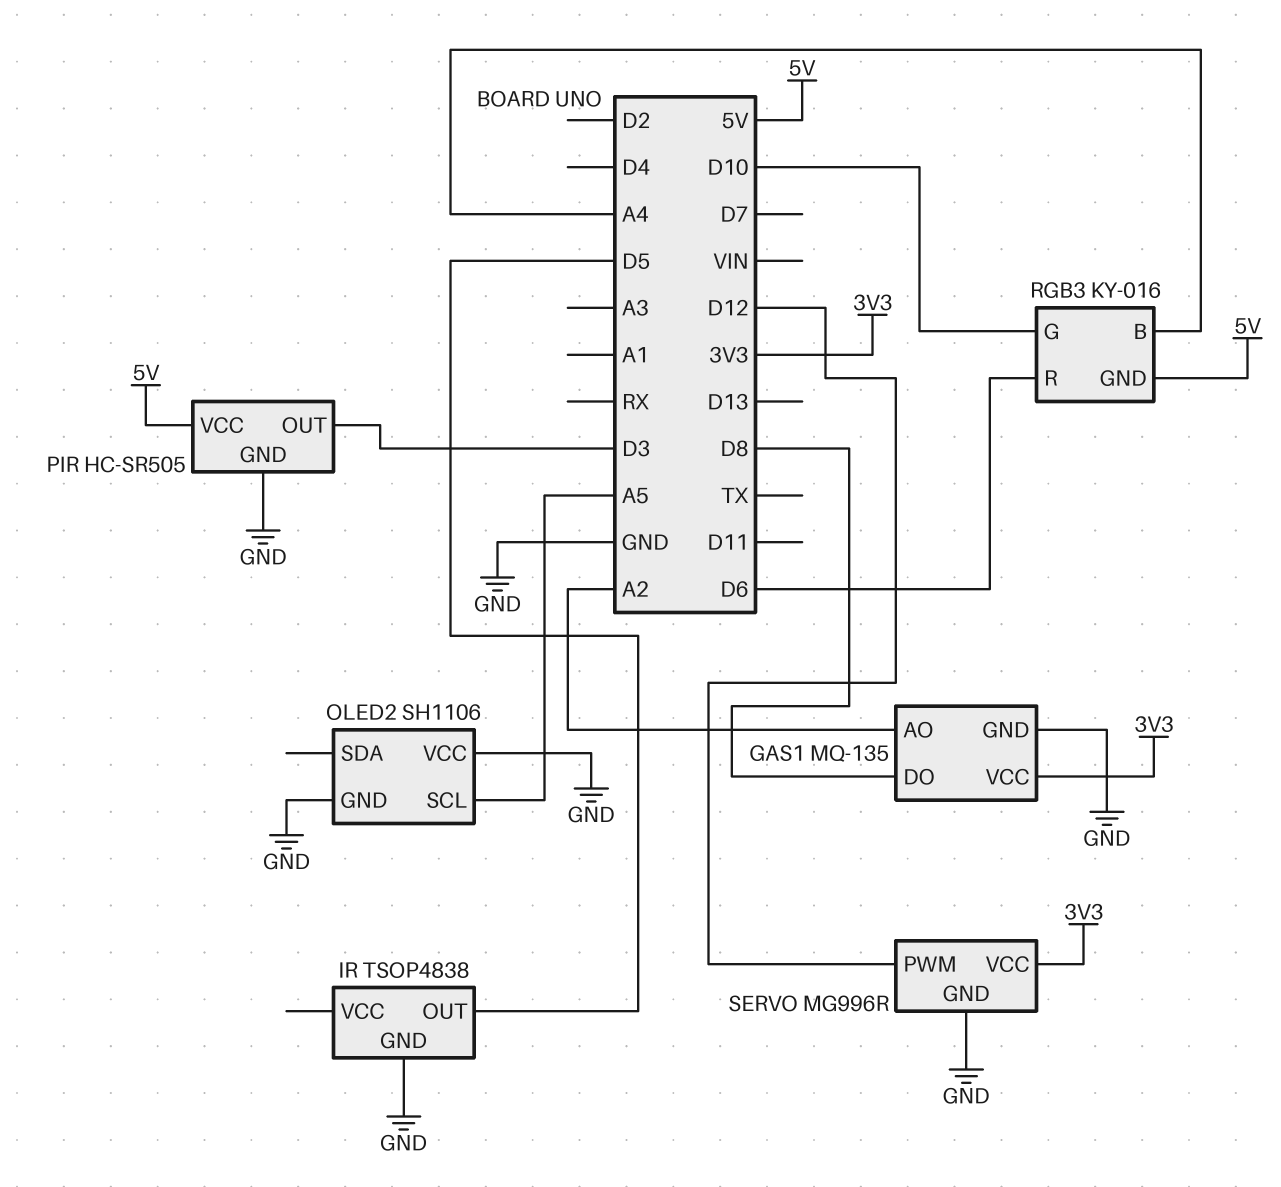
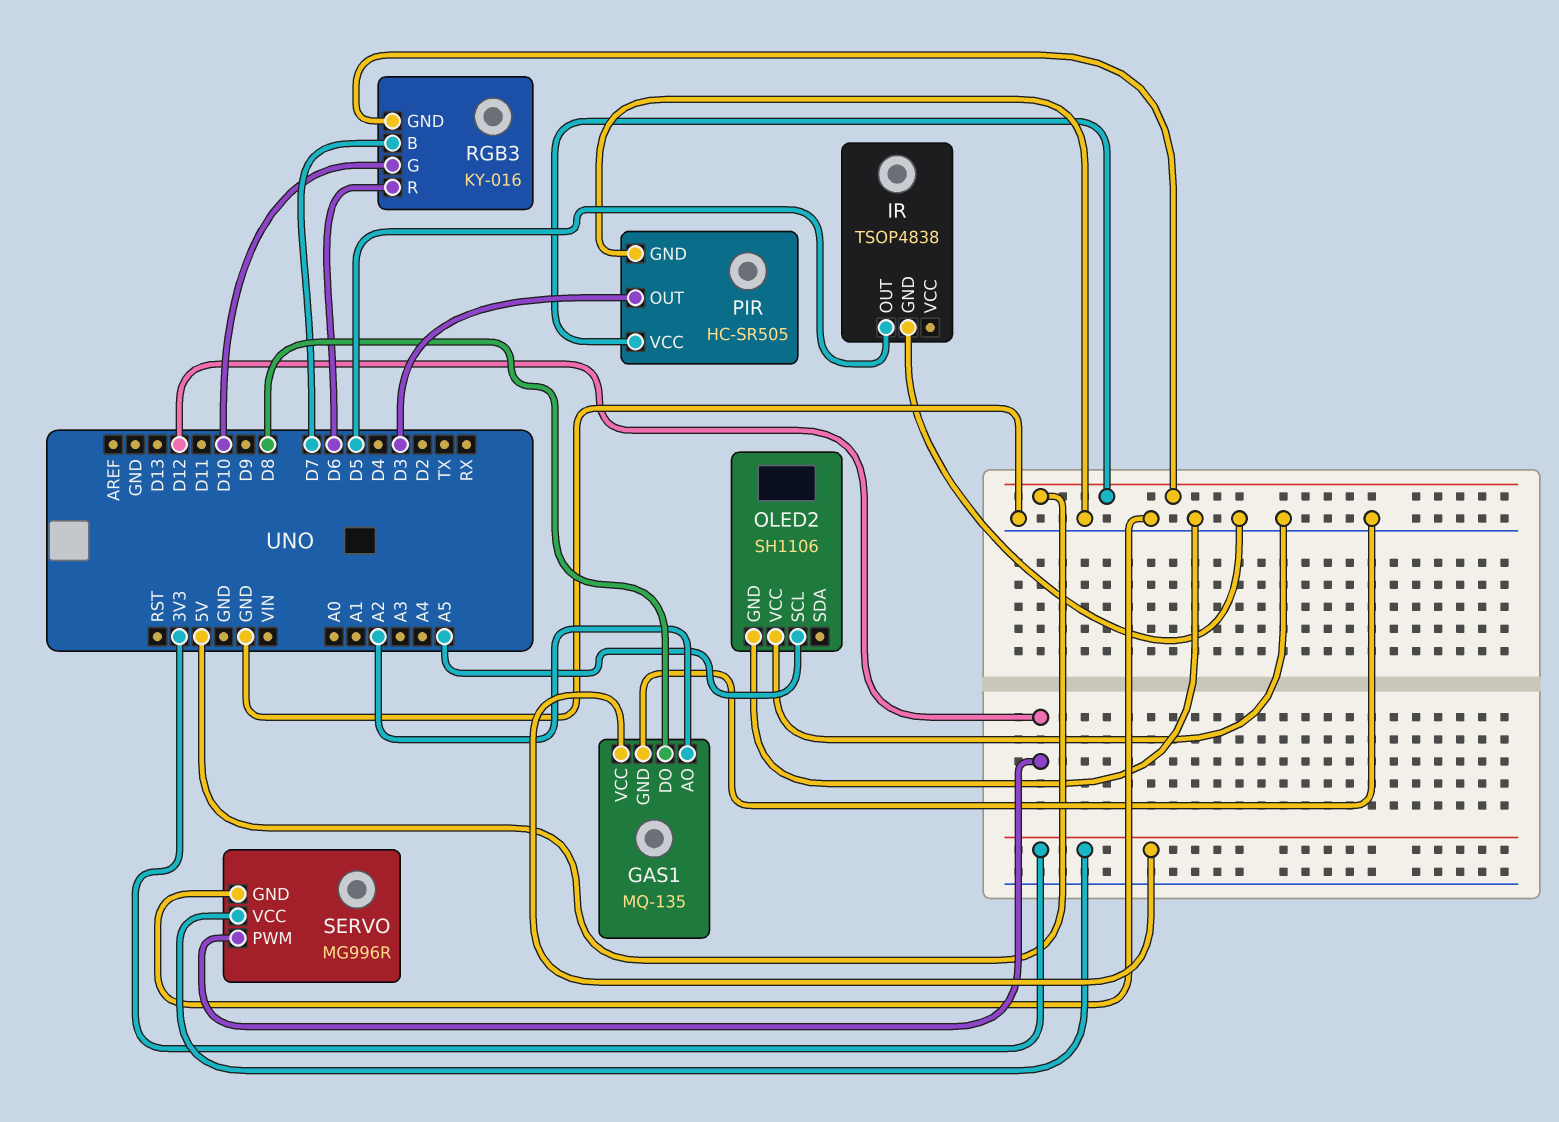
RGB3 pin B: A4 -> D7

